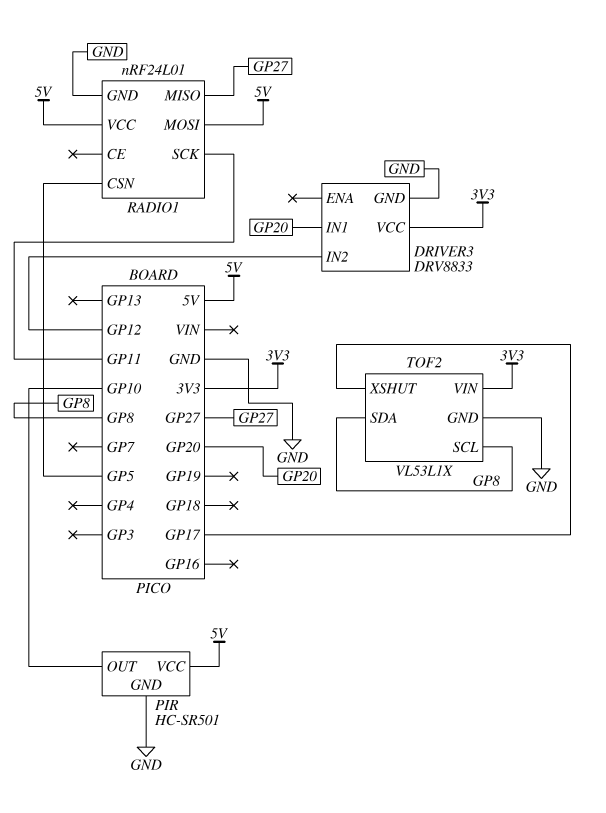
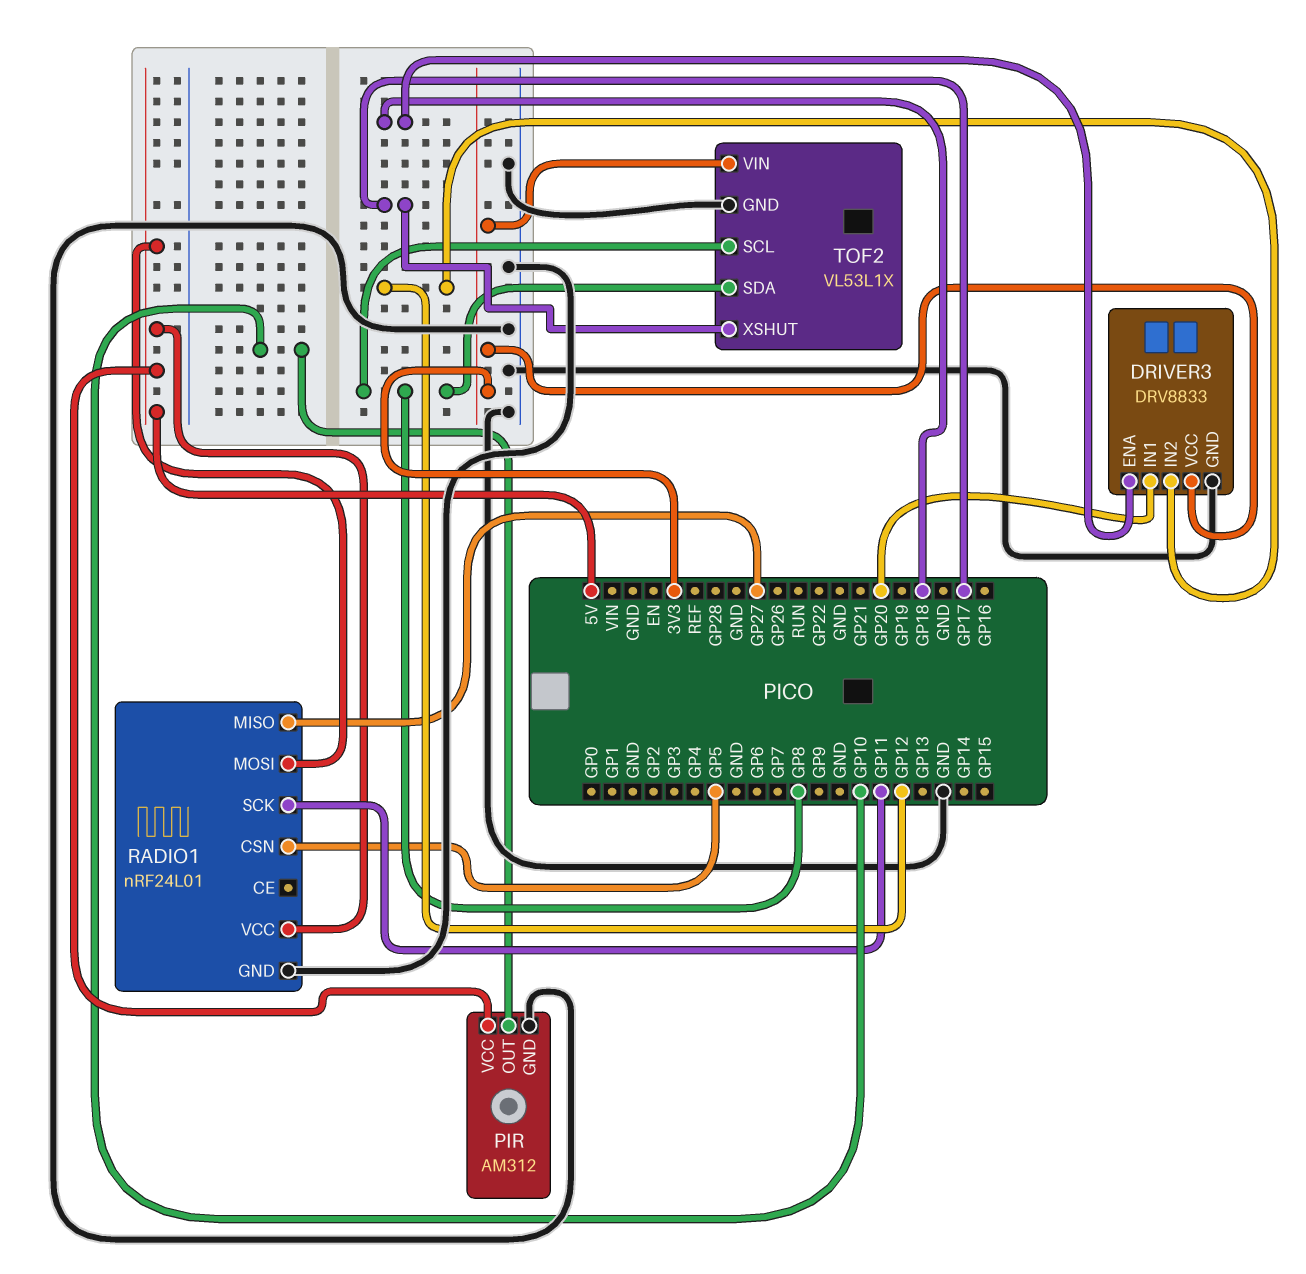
DRIVER3 pin ENA: none -> GP18
PIR: HC-SR501 -> AM312

